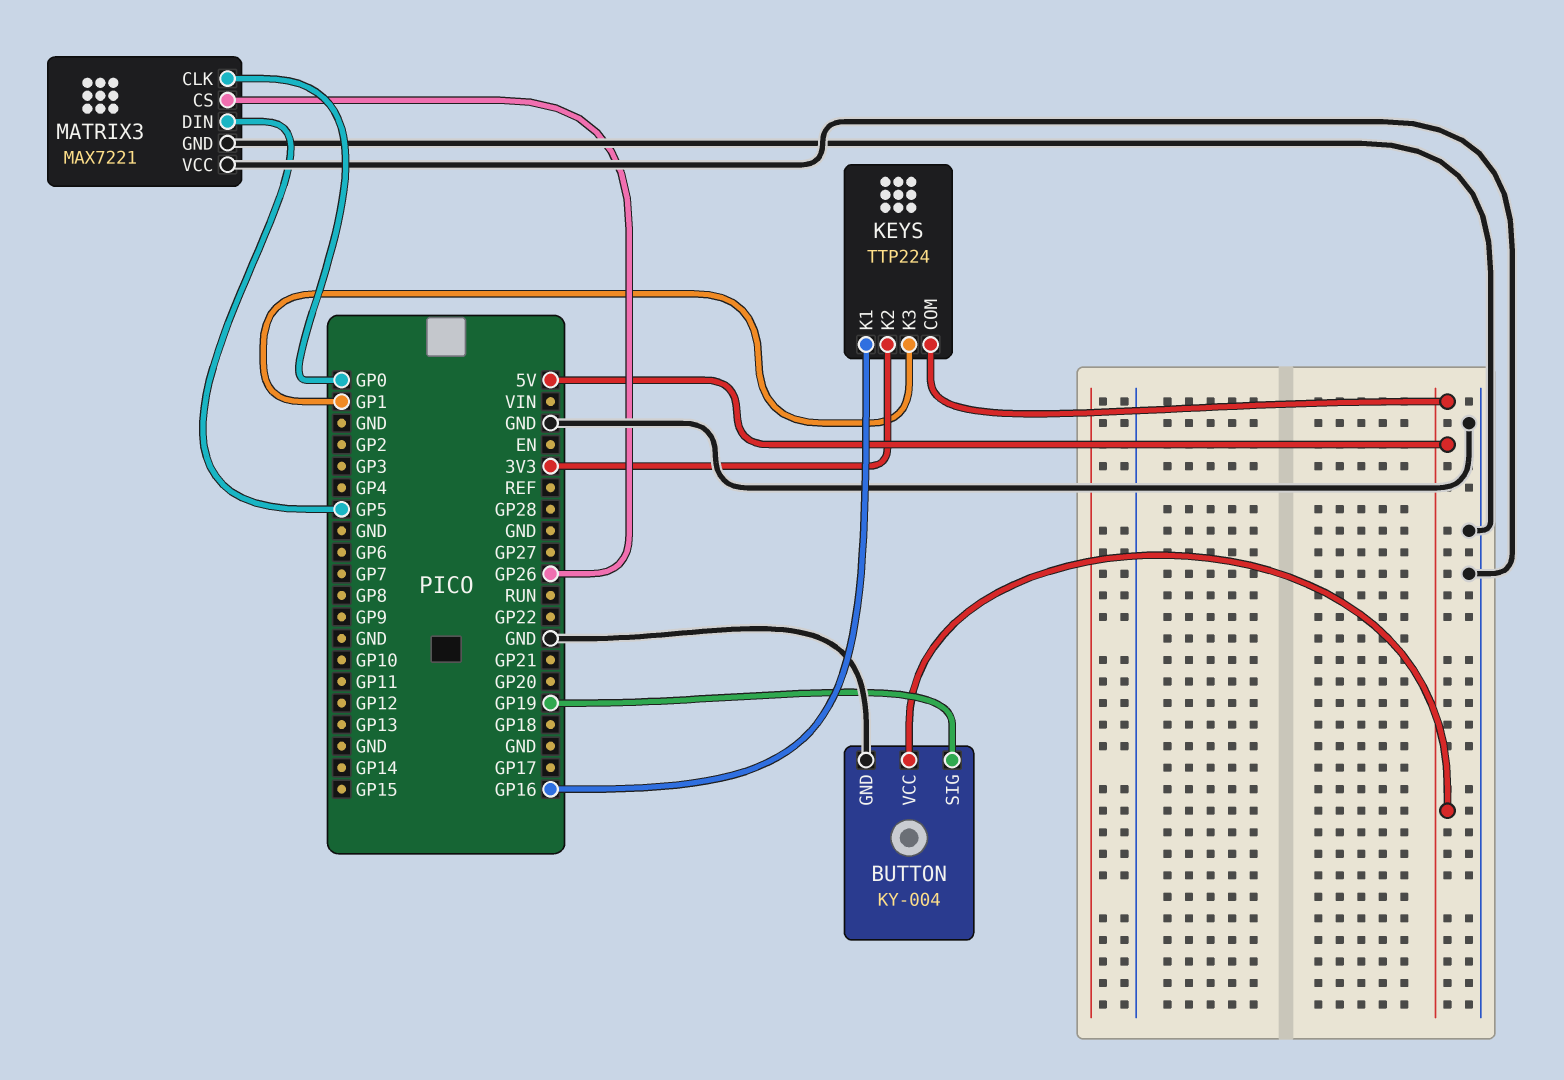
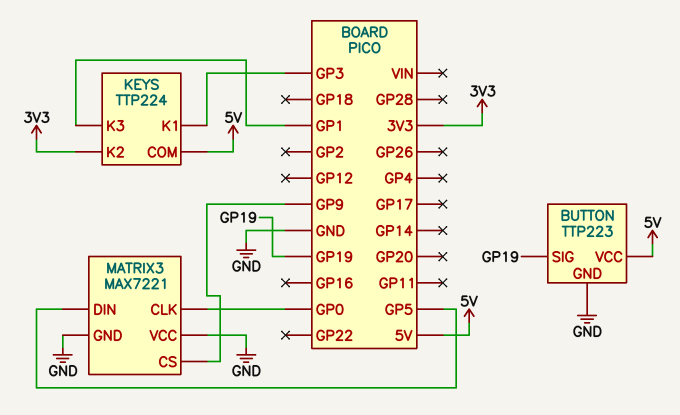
BUTTON: KY-004 -> TTP223
KEYS pin K1: GP16 -> GP3
MATRIX3 pin CS: GP26 -> GP9

